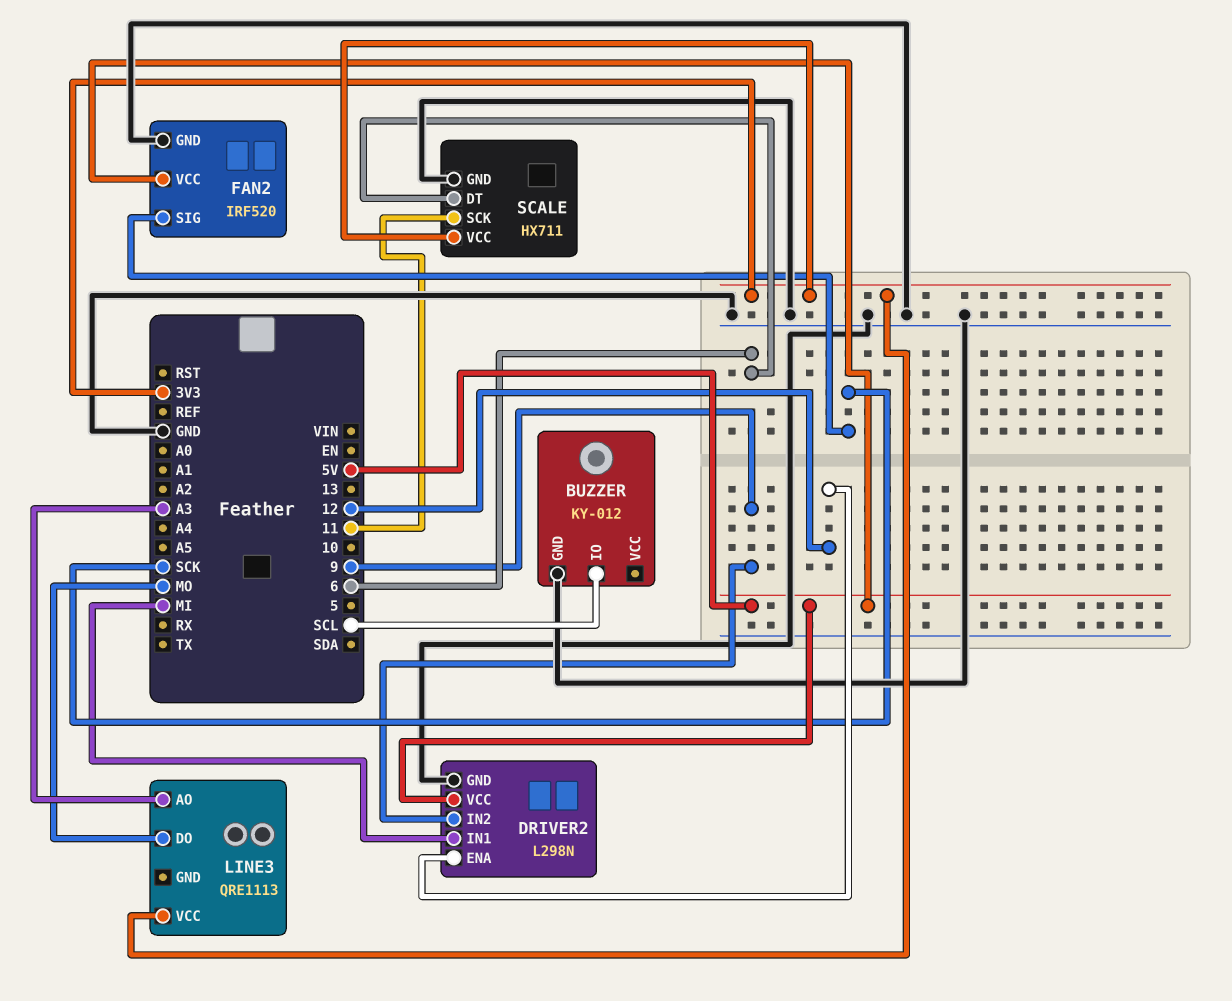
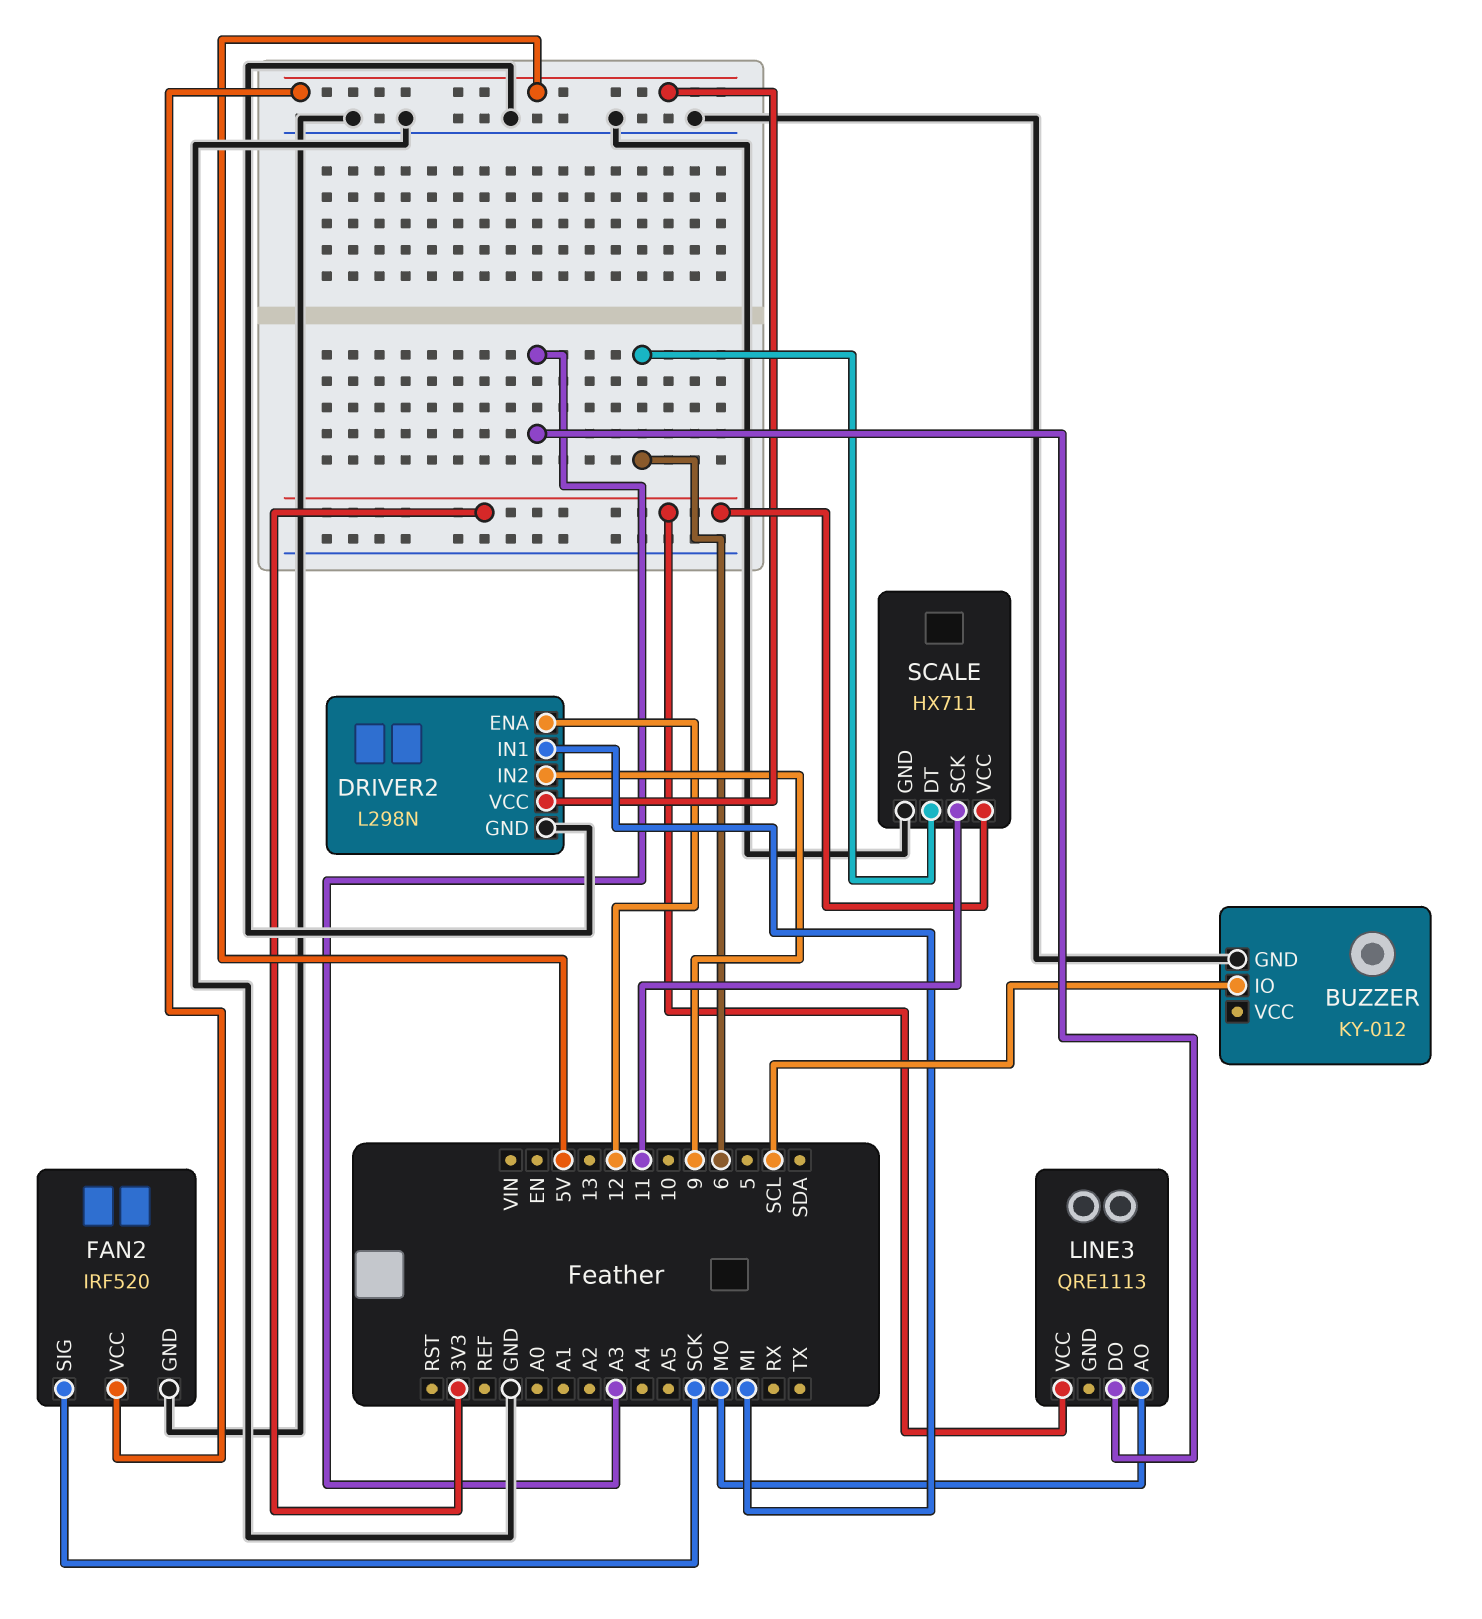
LINE3 pin AO: A3 -> MO
LINE3 pin DO: MO -> A3

